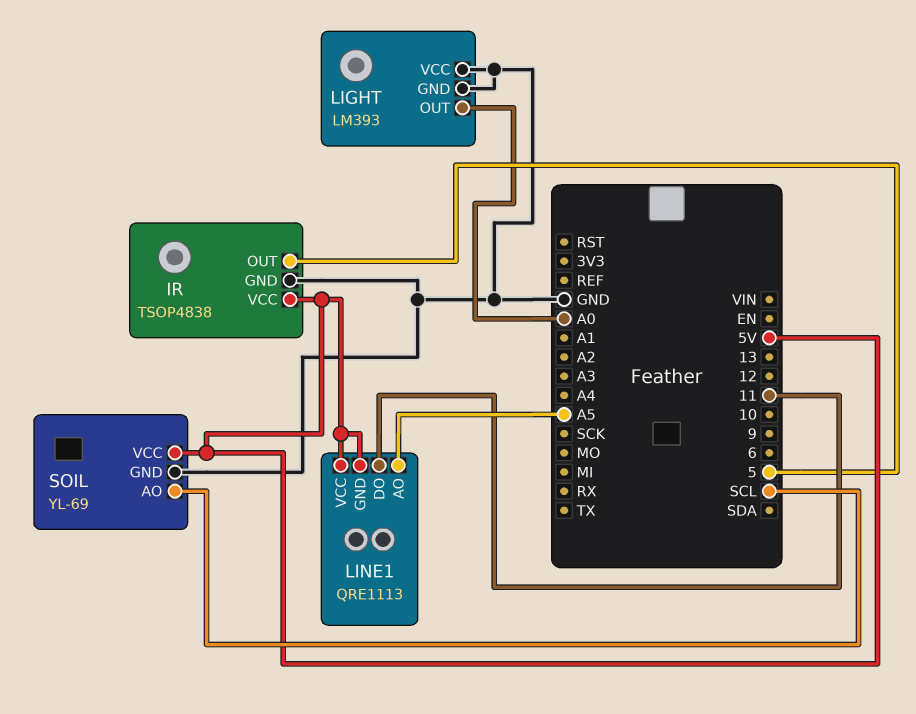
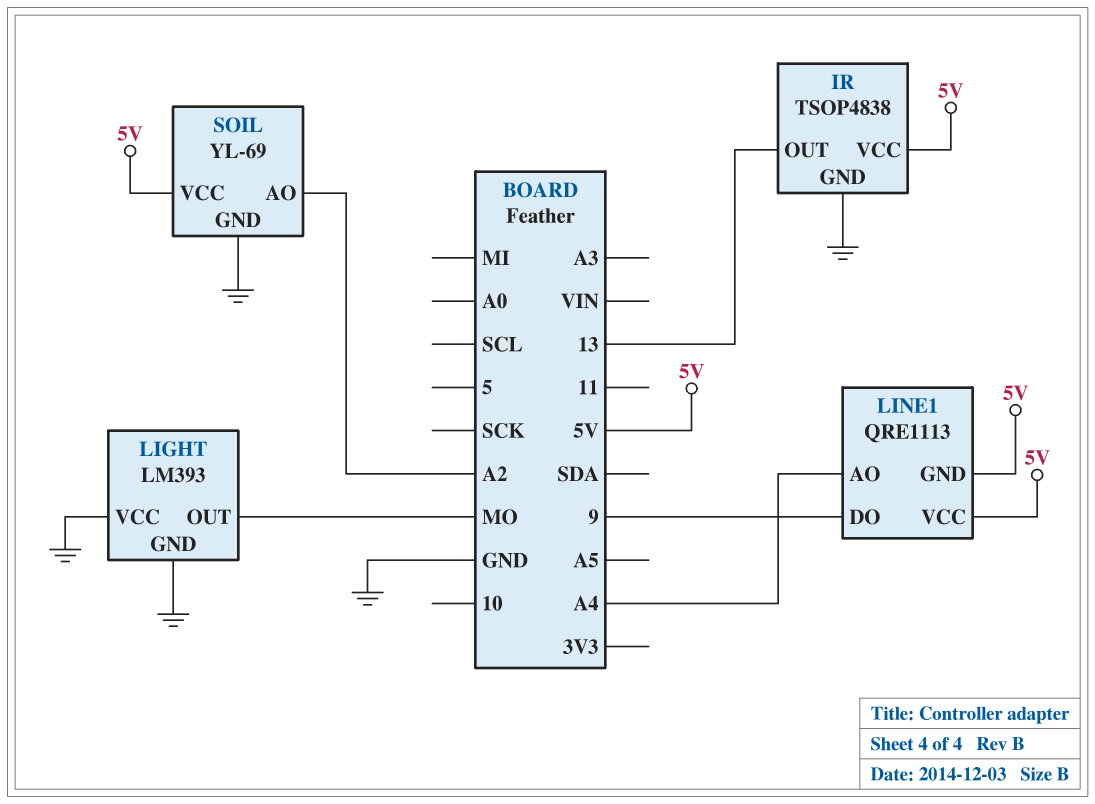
IR pin OUT: 5 -> 13
LIGHT pin OUT: A0 -> MO
LINE1 pin AO: A5 -> A4
LINE1 pin DO: 11 -> 9
SOIL pin AO: SCL -> A2

